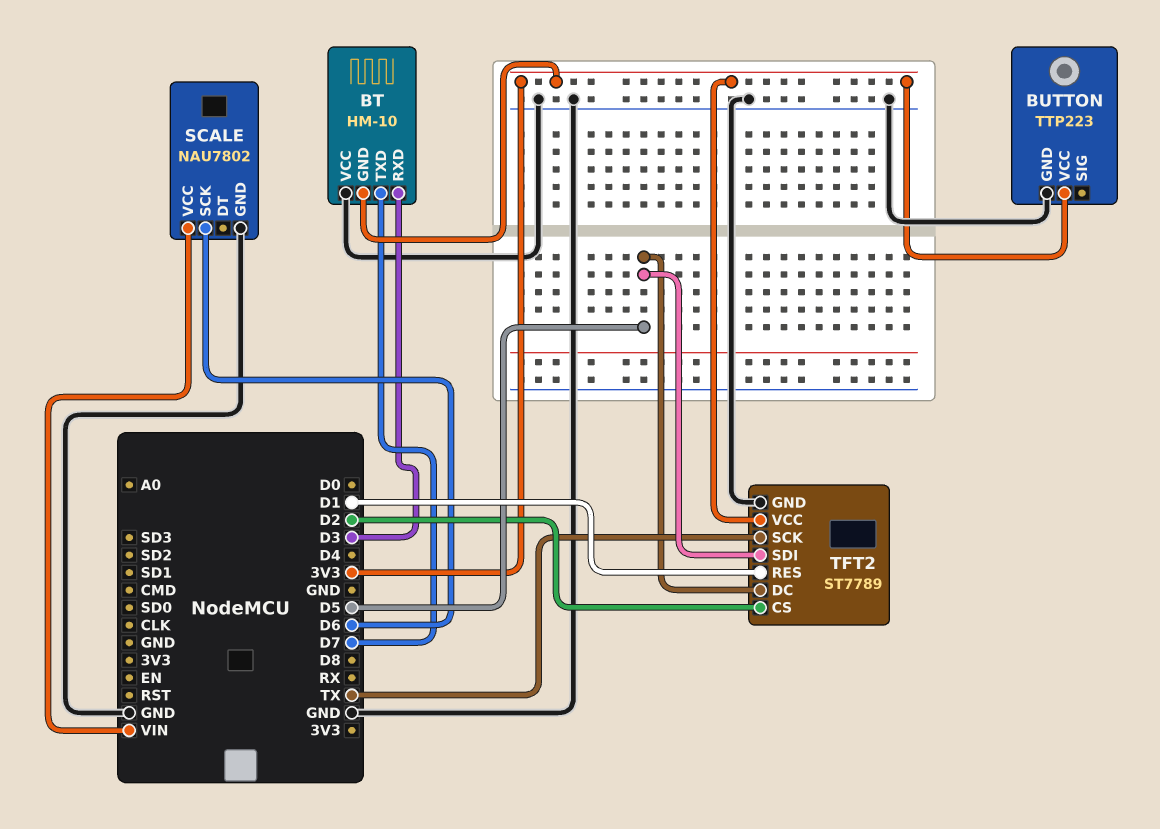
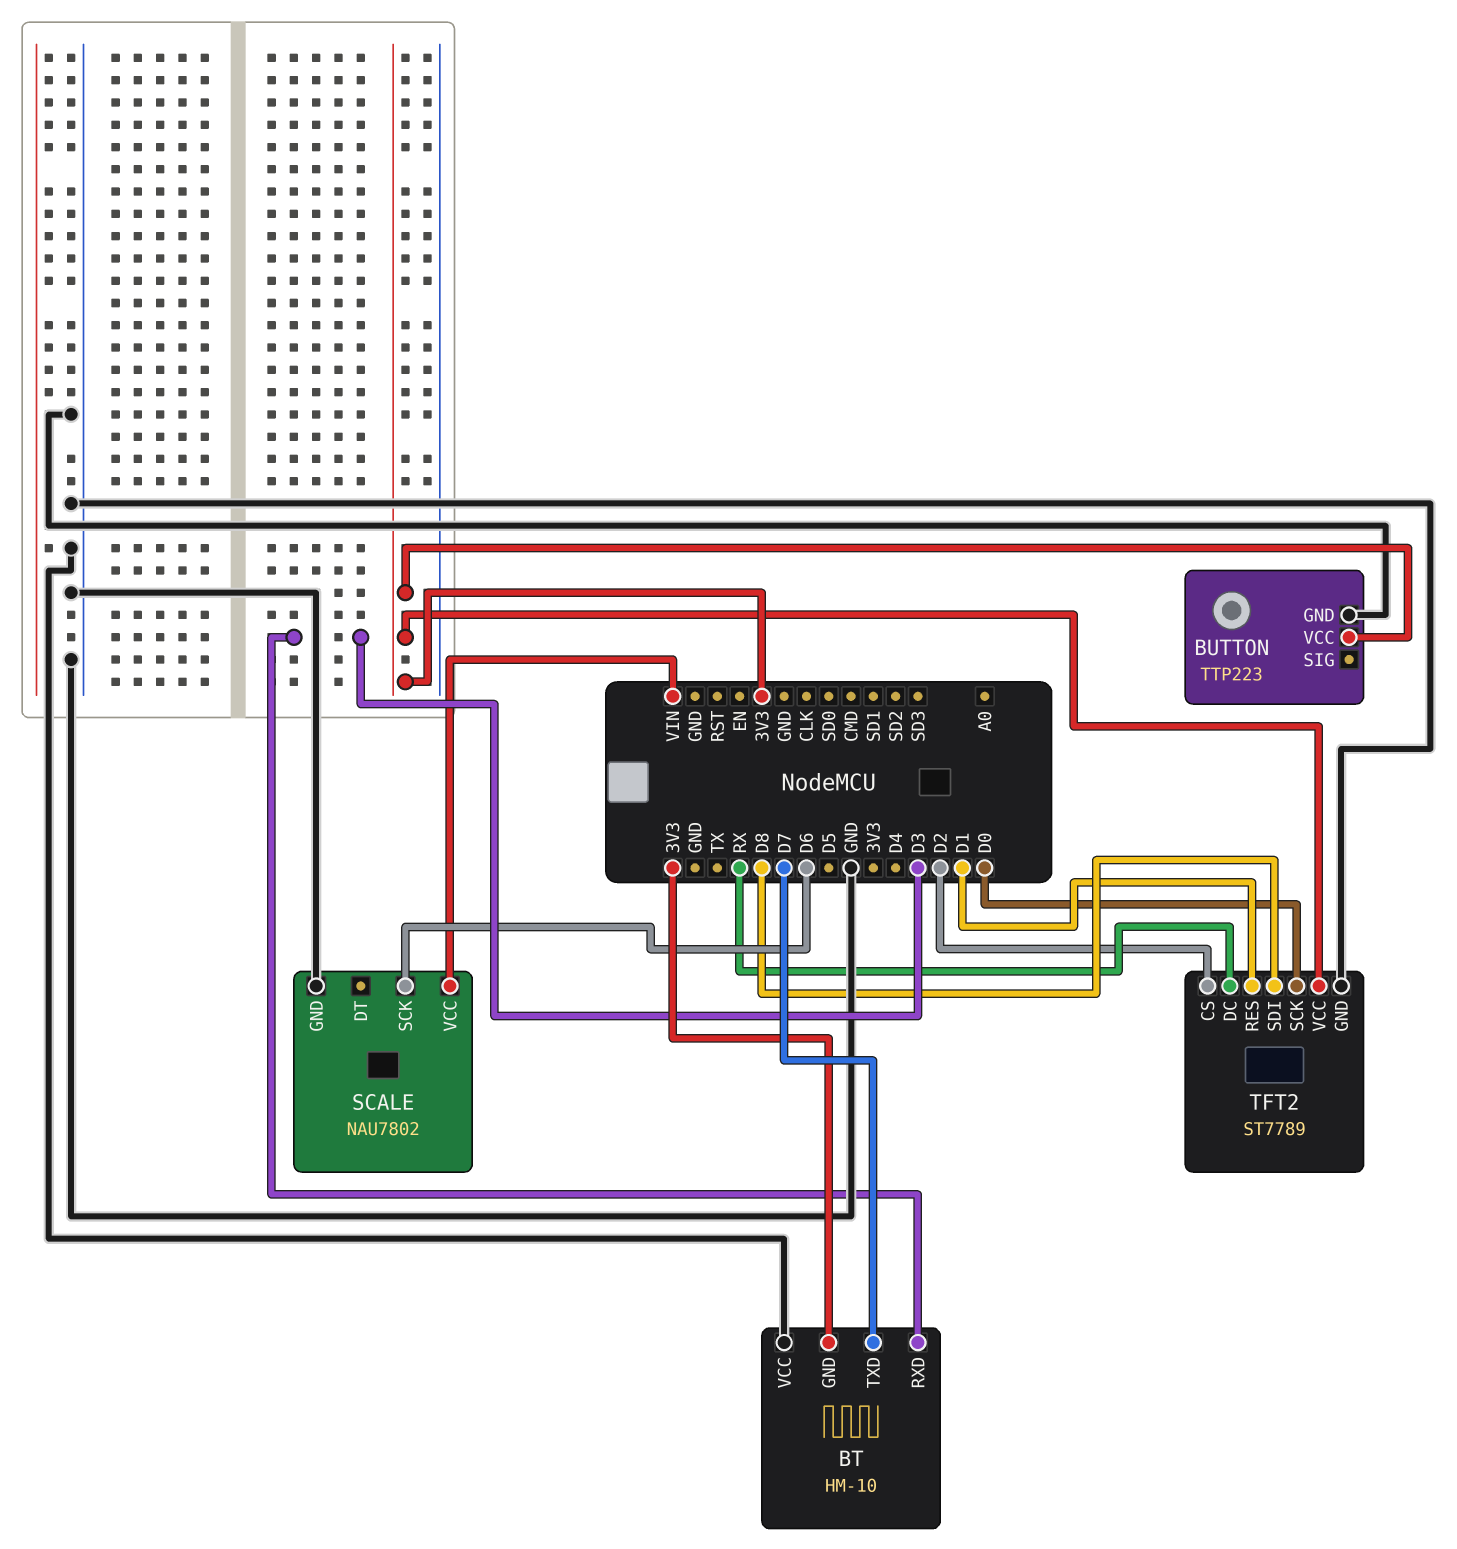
TFT2 pin DC: D5 -> RX
TFT2 pin SCK: TX -> D0
TFT2 pin SDI: D5 -> D8

